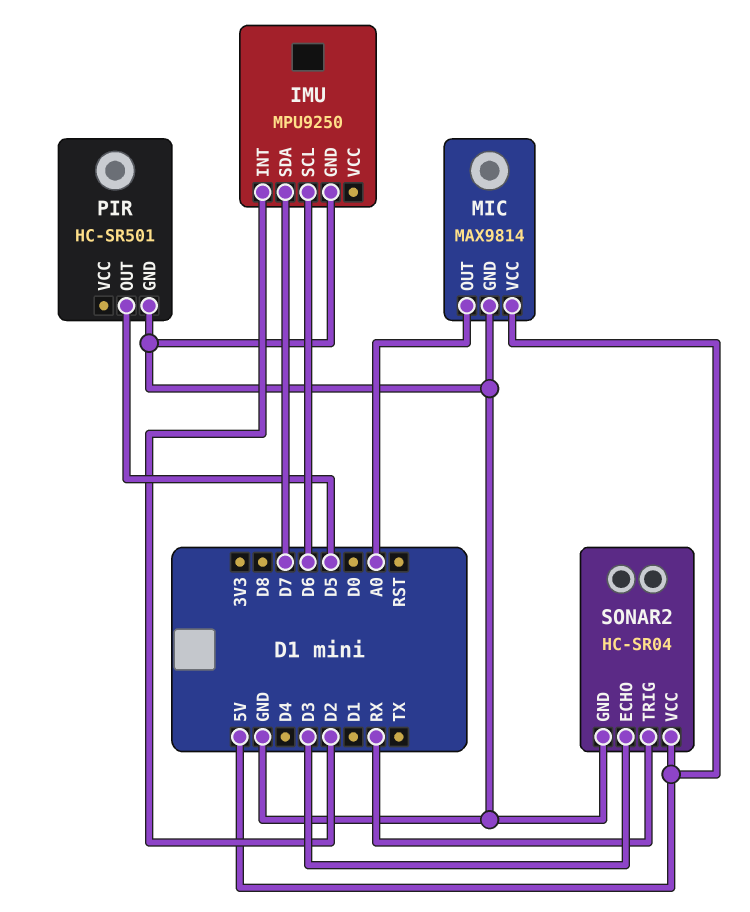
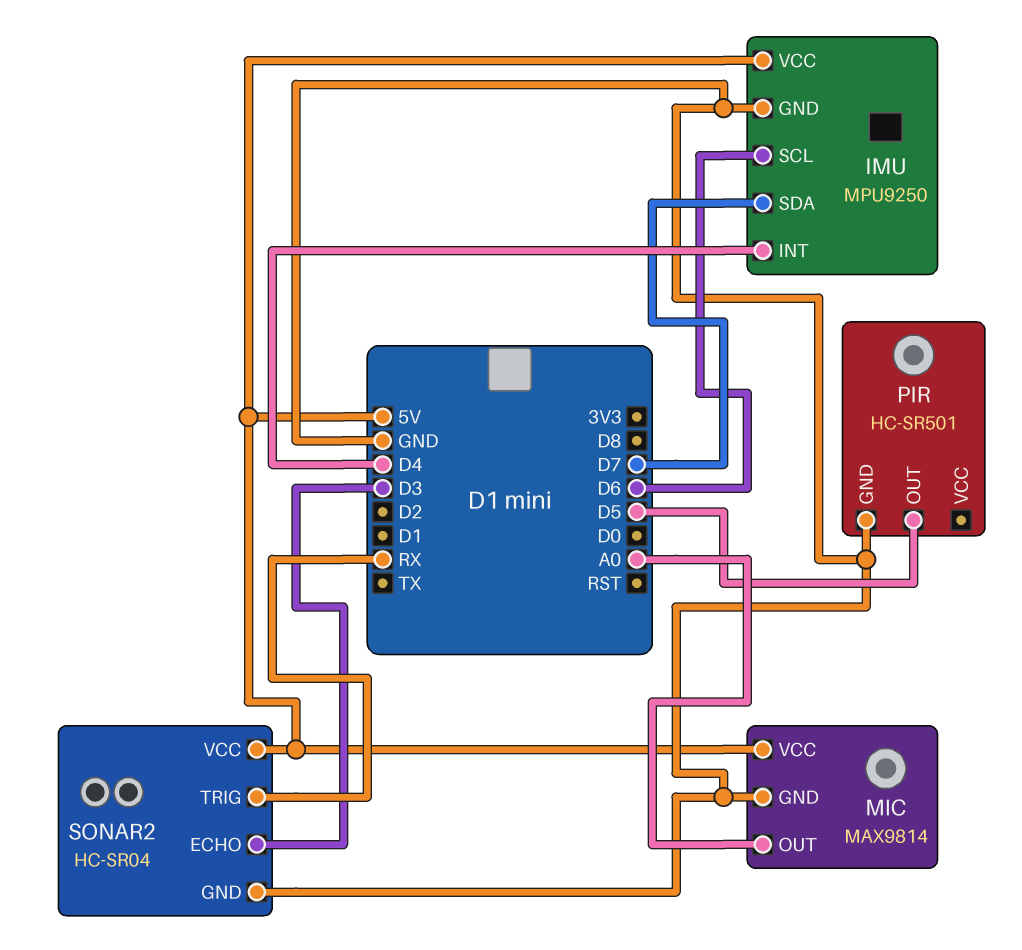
IMU pin INT: D2 -> D4
IMU pin VCC: none -> 5V

